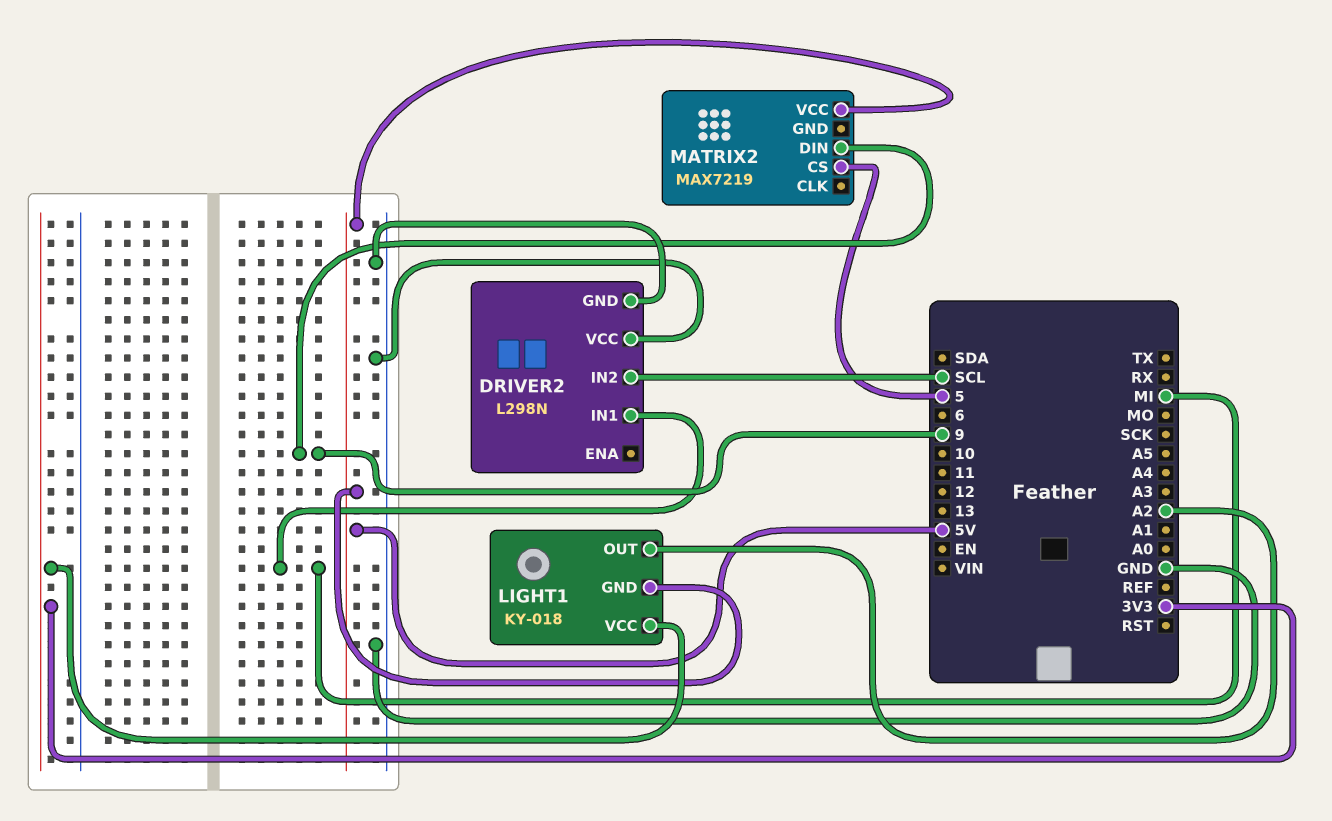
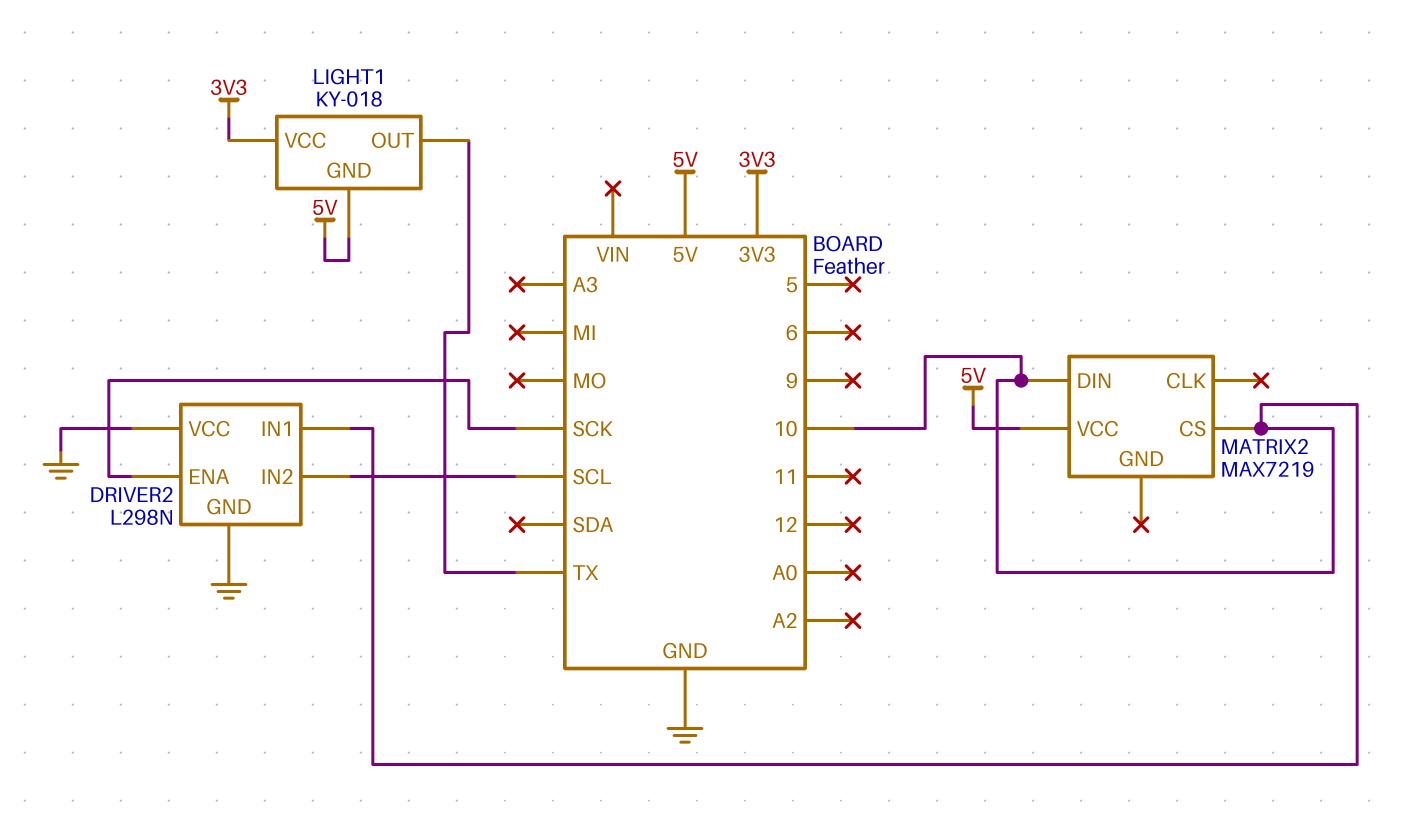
DRIVER2 pin ENA: none -> SCK
DRIVER2 pin IN1: MI -> 10
LIGHT1 pin OUT: A2 -> TX
MATRIX2 pin CS: 5 -> 10
MATRIX2 pin DIN: 9 -> 10

